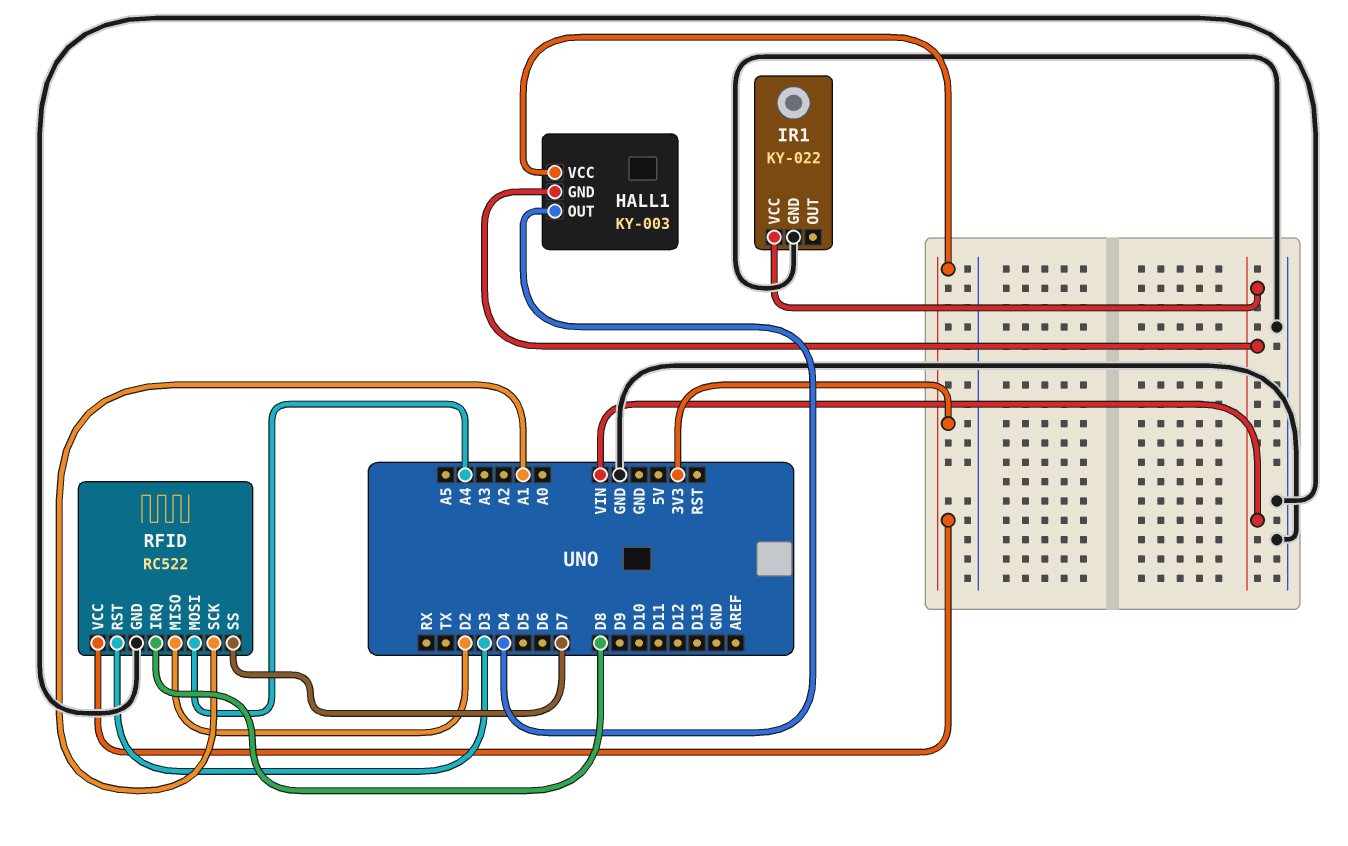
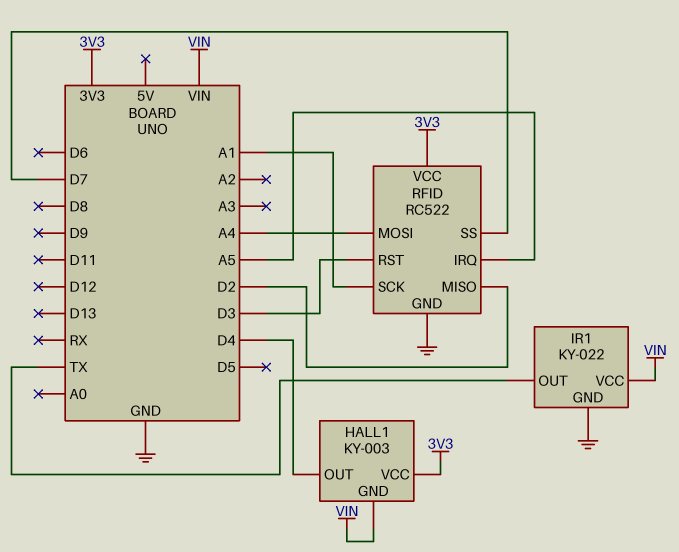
IR1 pin OUT: none -> TX
RFID pin IRQ: D8 -> A5

